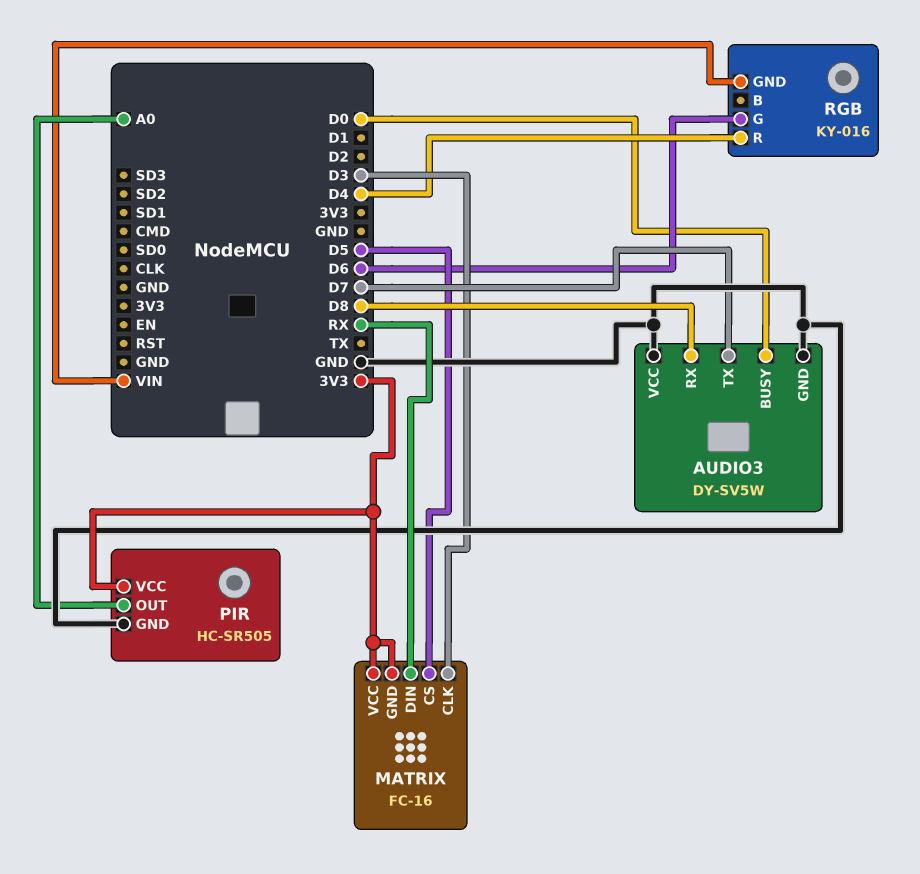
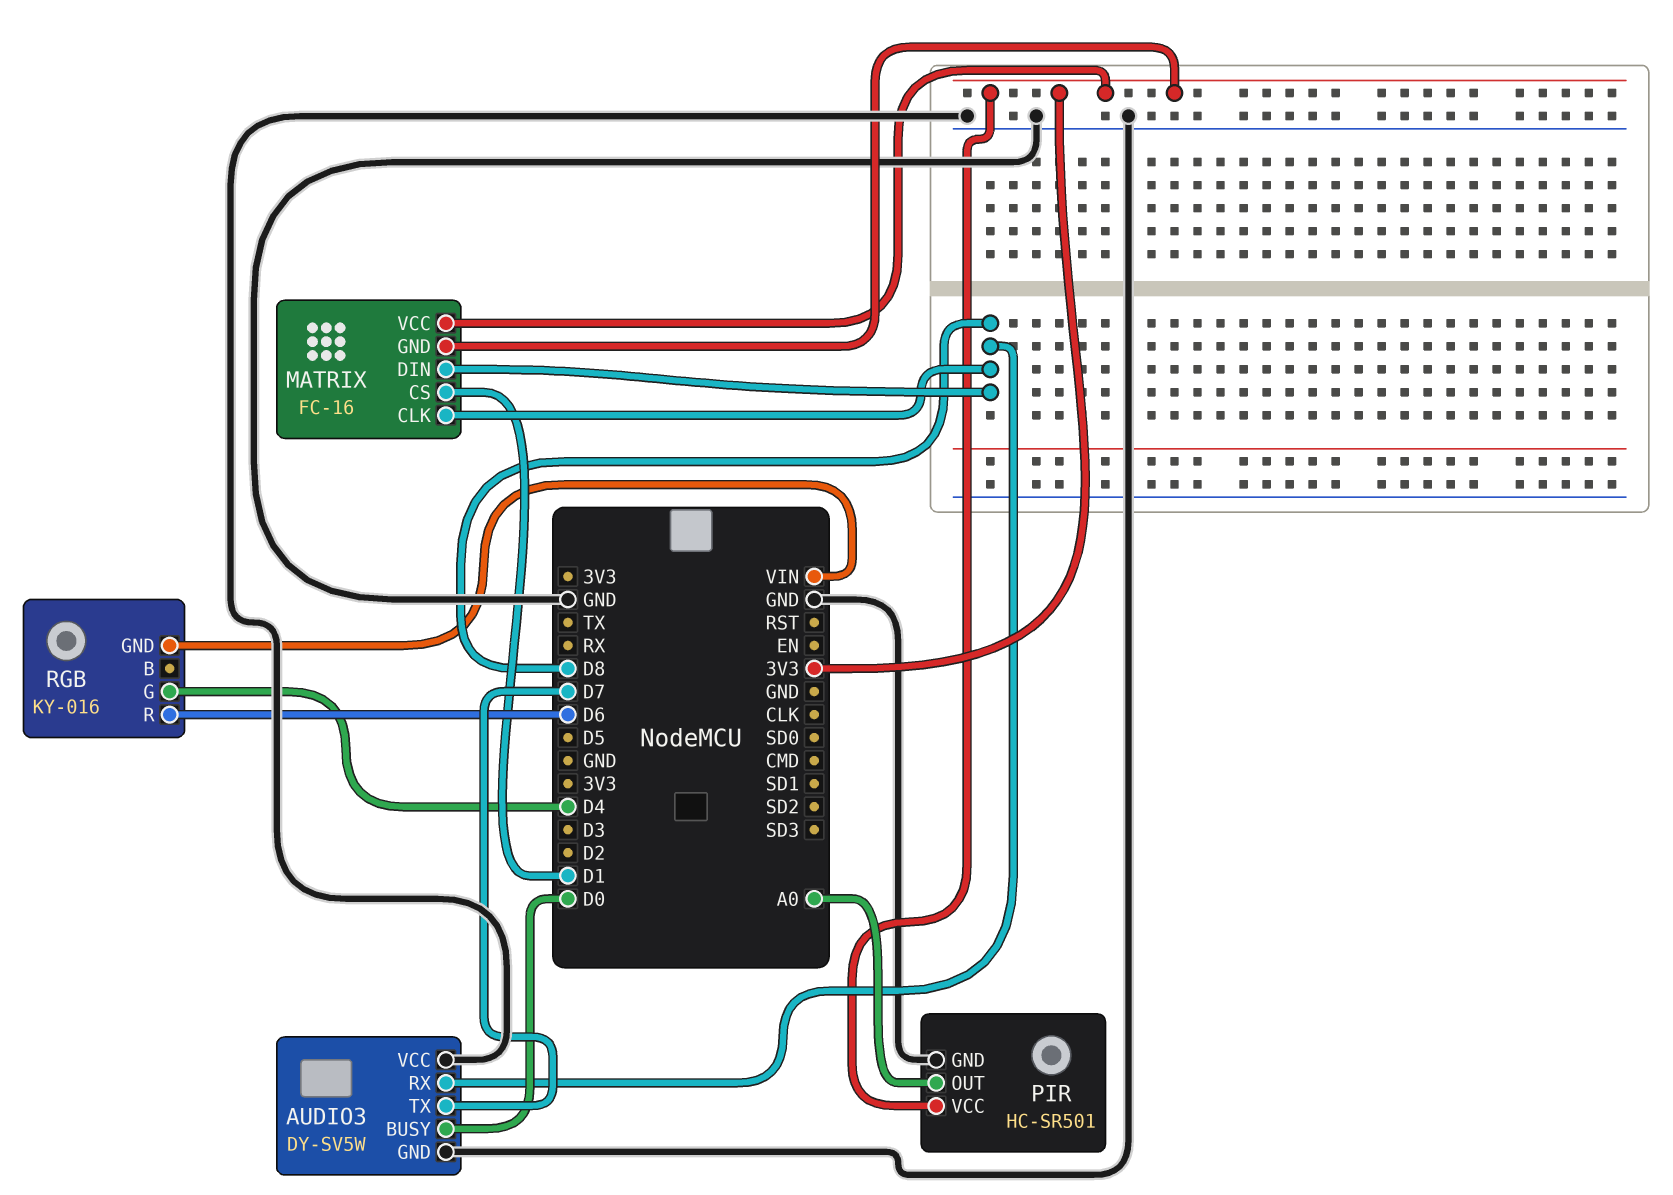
MATRIX pin CLK: D3 -> D8
MATRIX pin CS: D5 -> D1
MATRIX pin DIN: RX -> D8
PIR: HC-SR505 -> HC-SR501
RGB pin G: D6 -> D4
RGB pin R: D4 -> D6

